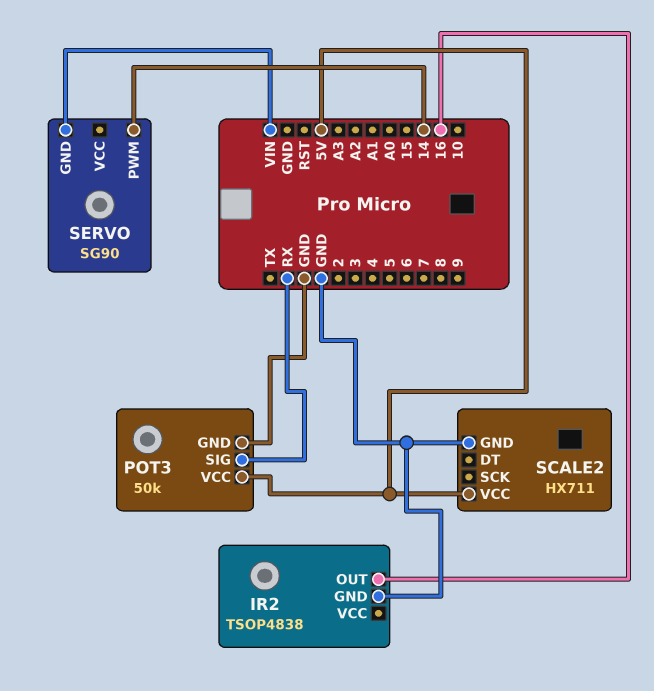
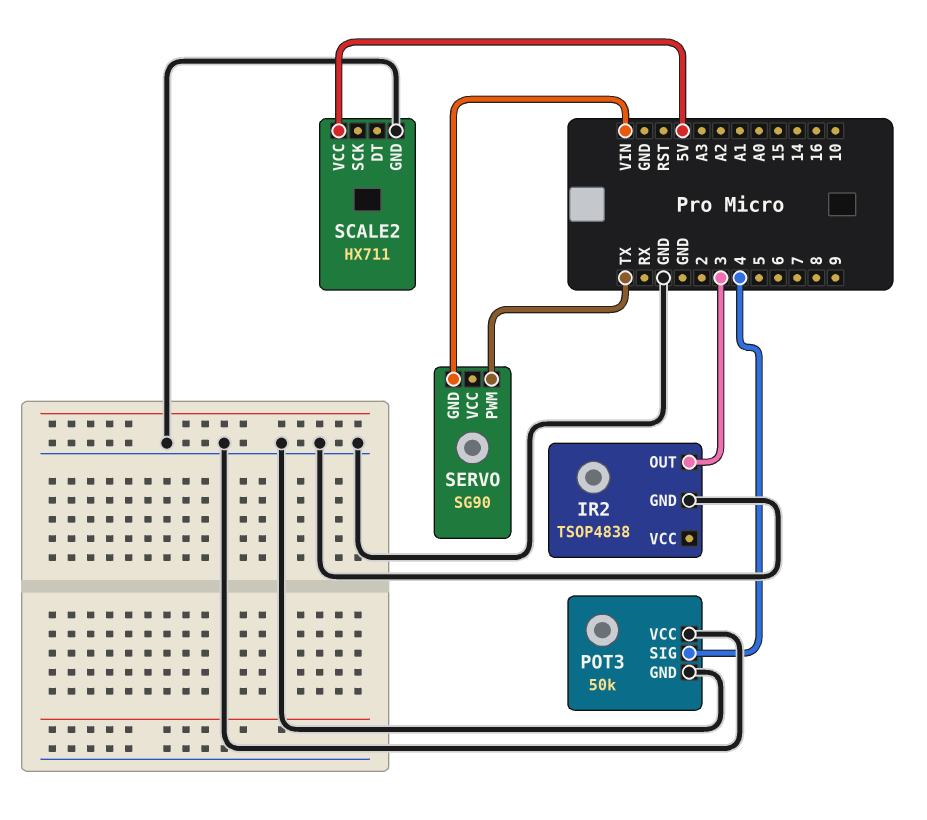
IR2 pin OUT: 16 -> 3
POT3 pin SIG: RX -> 4
POT3 pin VCC: 5V -> GND
SERVO pin PWM: 14 -> TX

